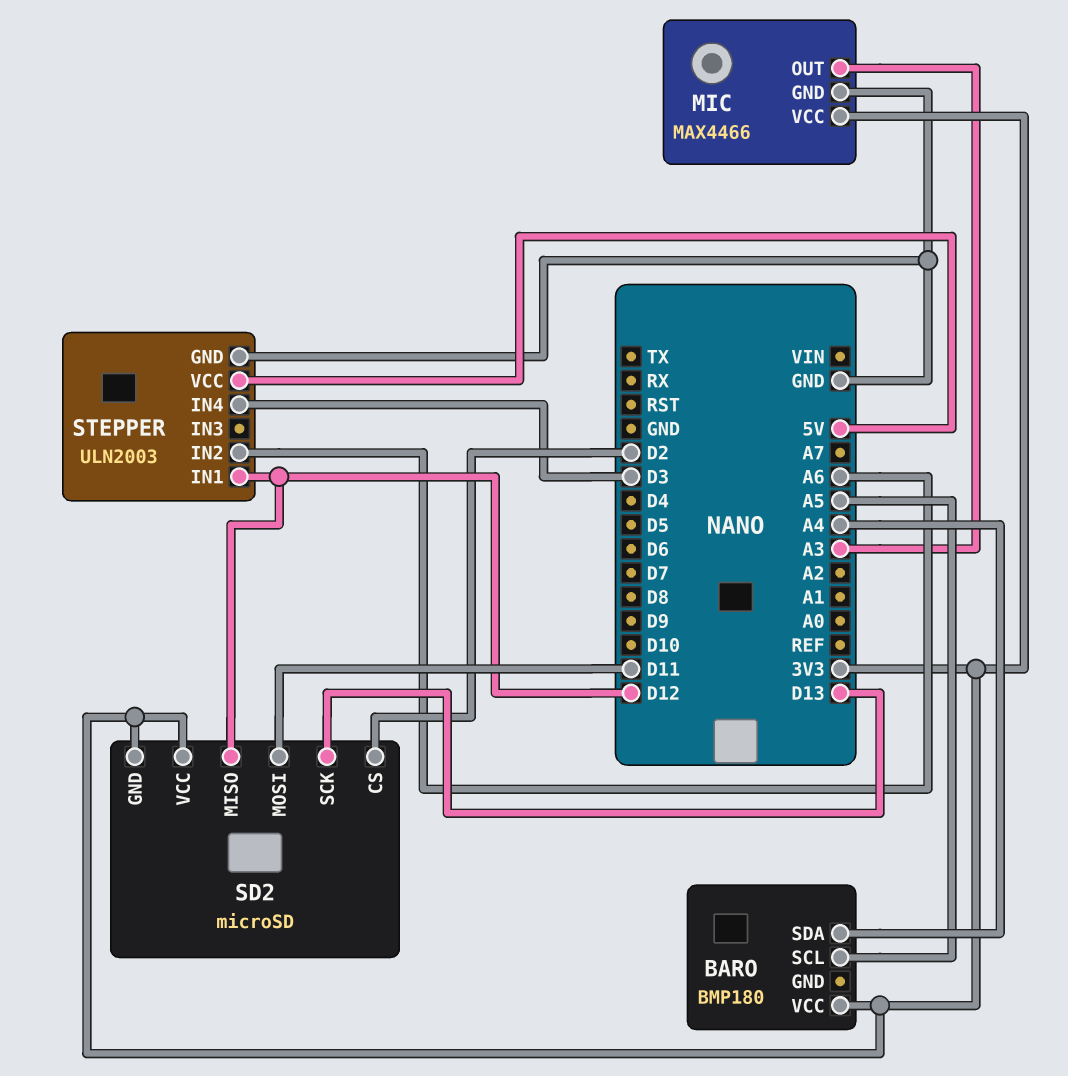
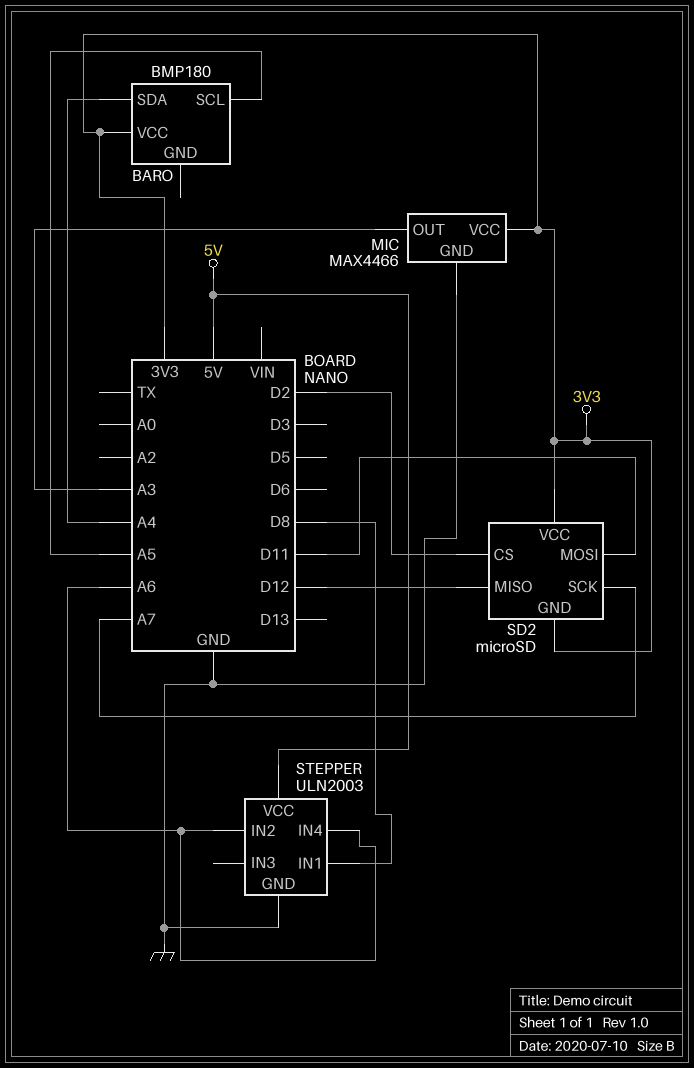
SD2 pin SCK: D13 -> A7
STEPPER pin IN1: D12 -> D8
STEPPER pin IN4: D3 -> A6

